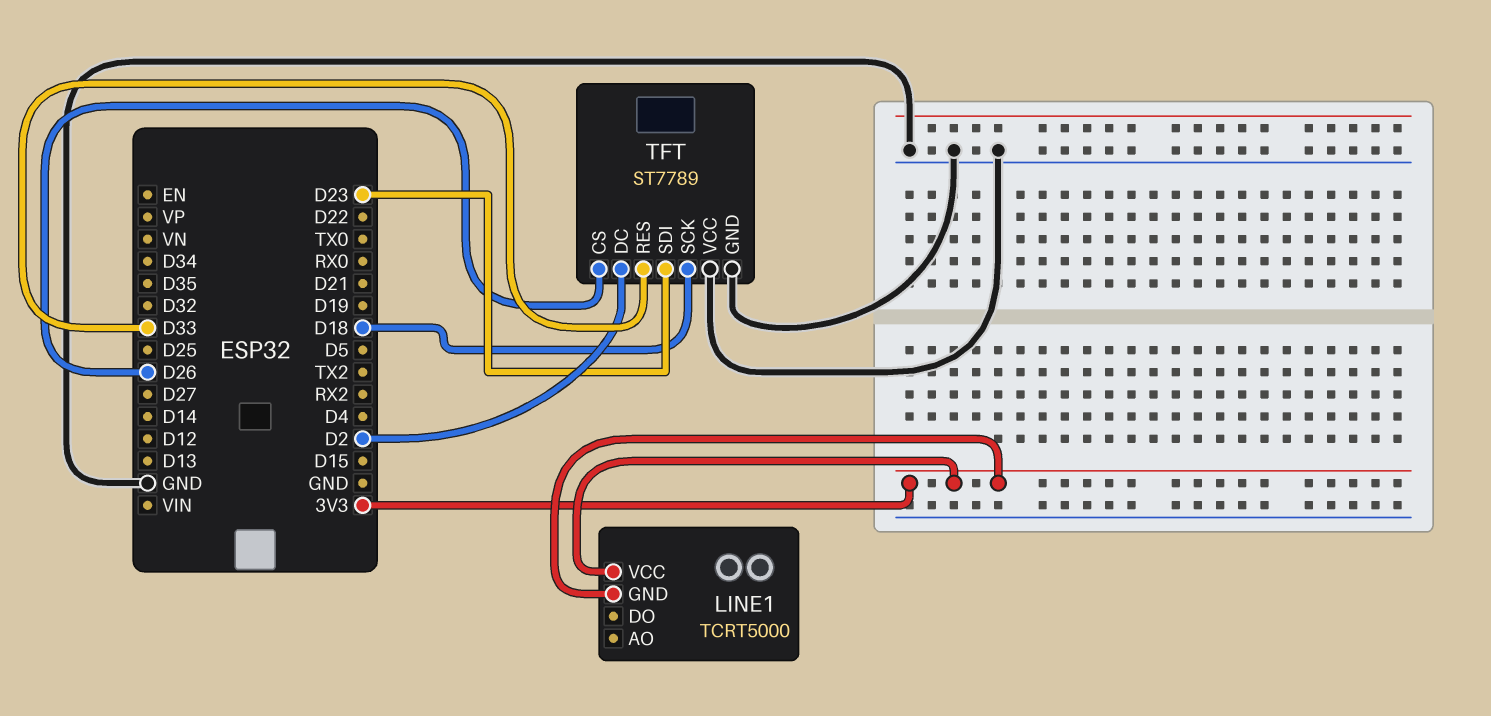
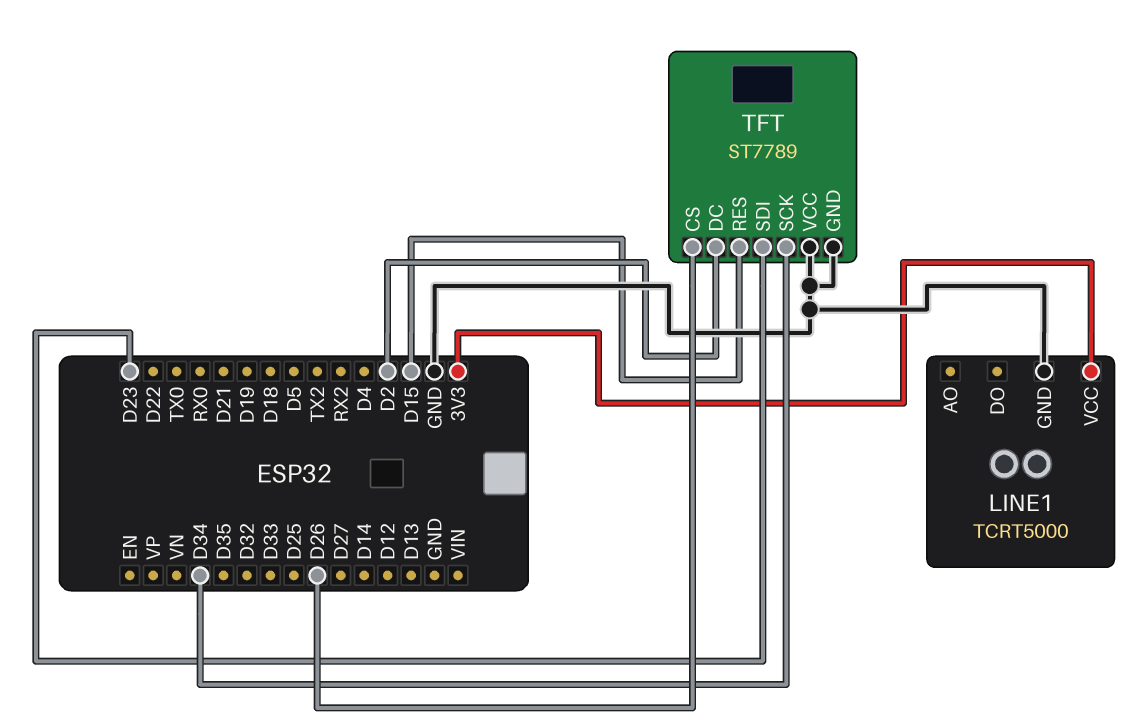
LINE1 pin GND: 3V3 -> GND
TFT pin RES: D33 -> D15
TFT pin SCK: D18 -> D34

